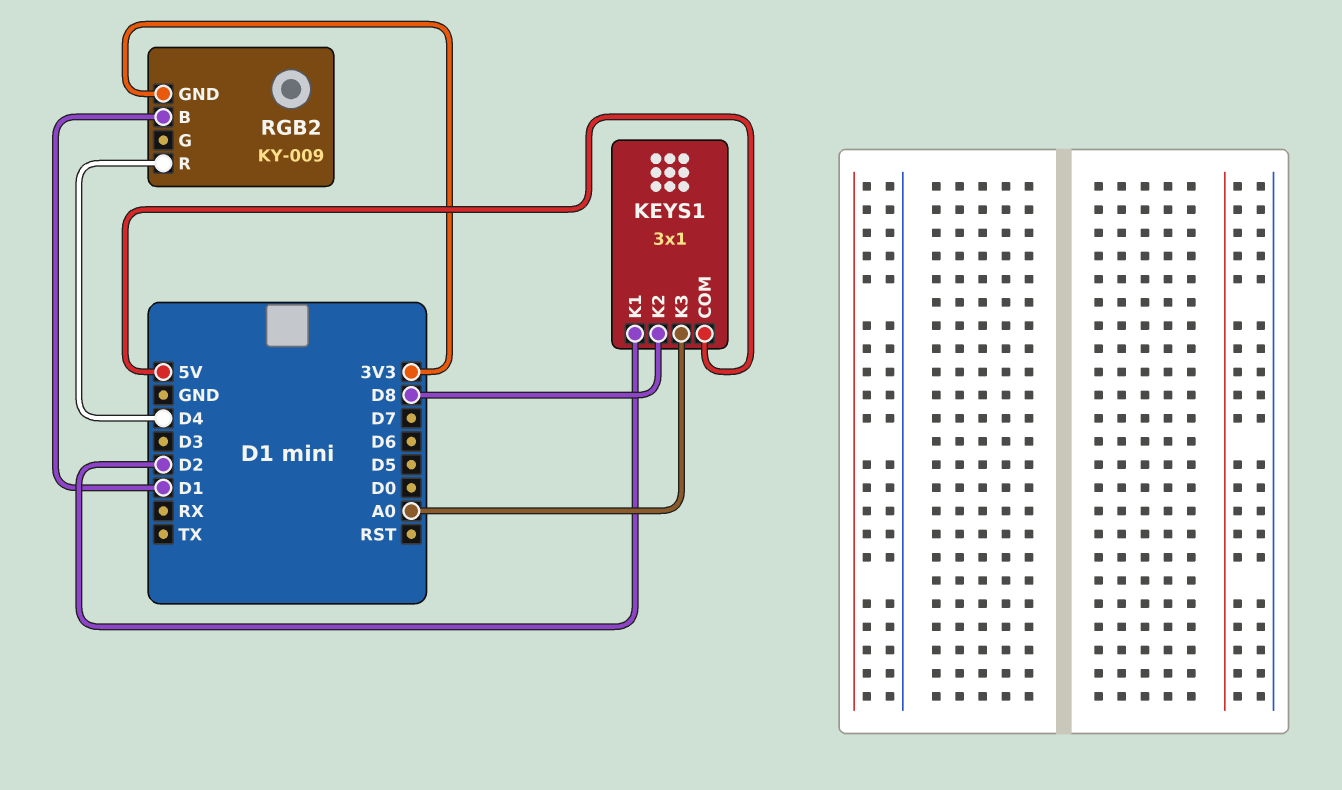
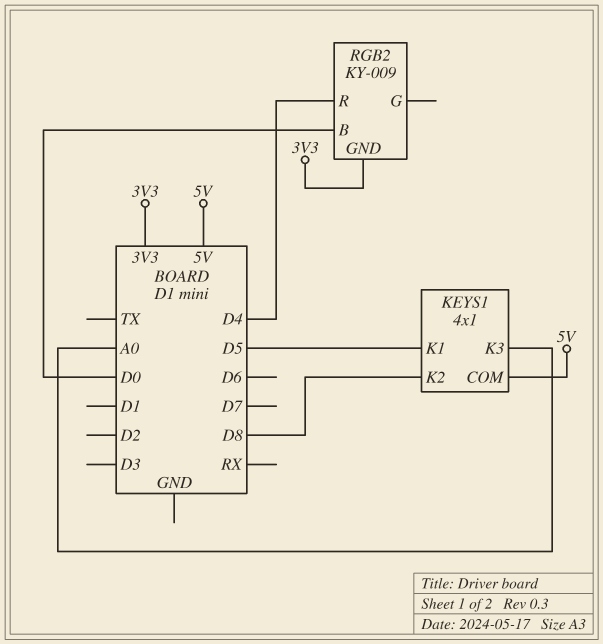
KEYS1: 3x1 -> 4x1
KEYS1 pin K1: D2 -> D5
RGB2 pin B: D1 -> D0

